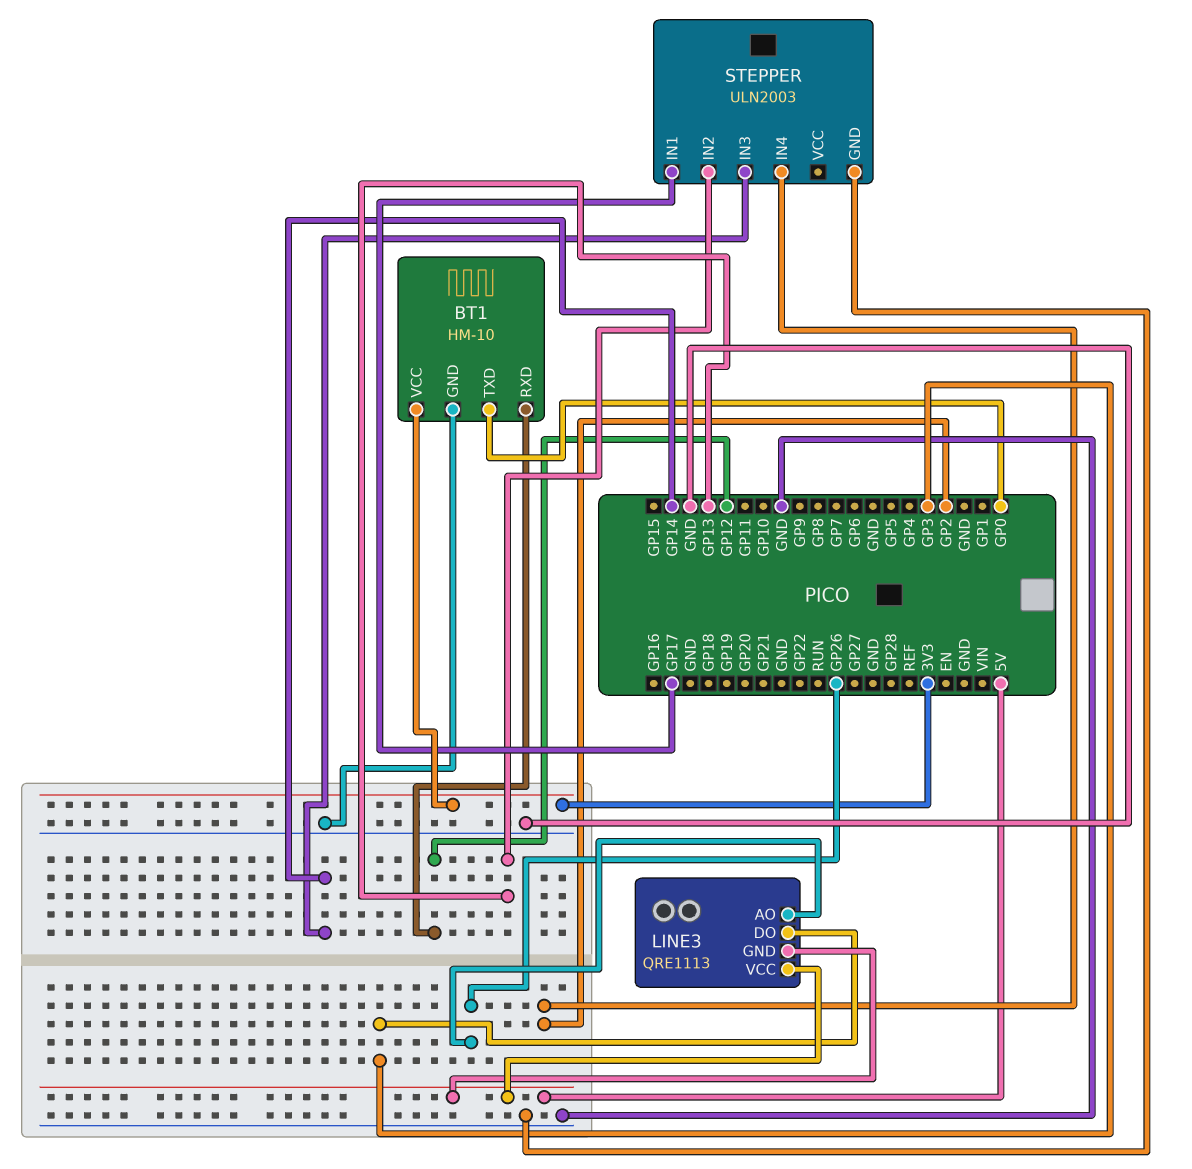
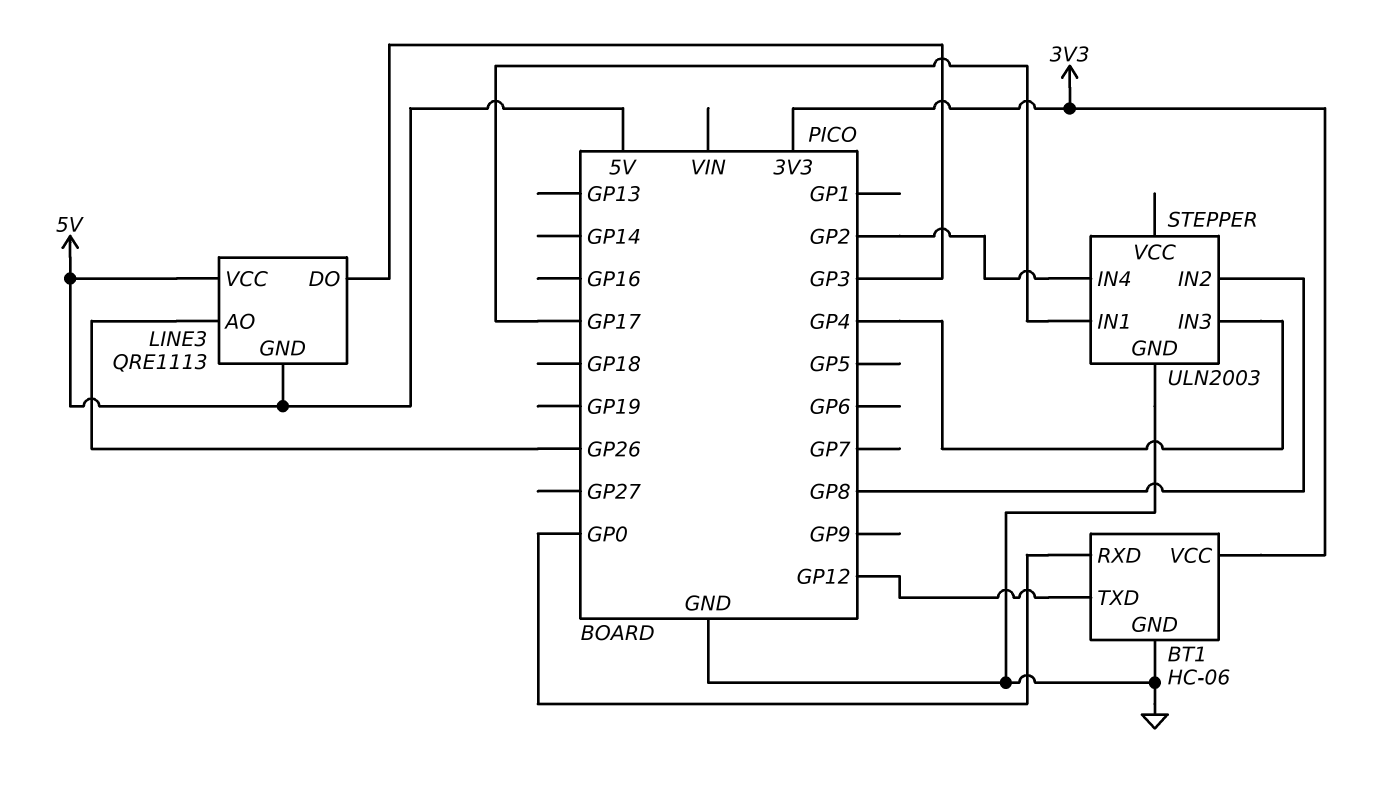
BT1: HM-10 -> HC-06
BT1 pin RXD: GP12 -> GP0
BT1 pin TXD: GP0 -> GP12
STEPPER pin IN2: GP13 -> GP8
STEPPER pin IN3: GP14 -> GP4

